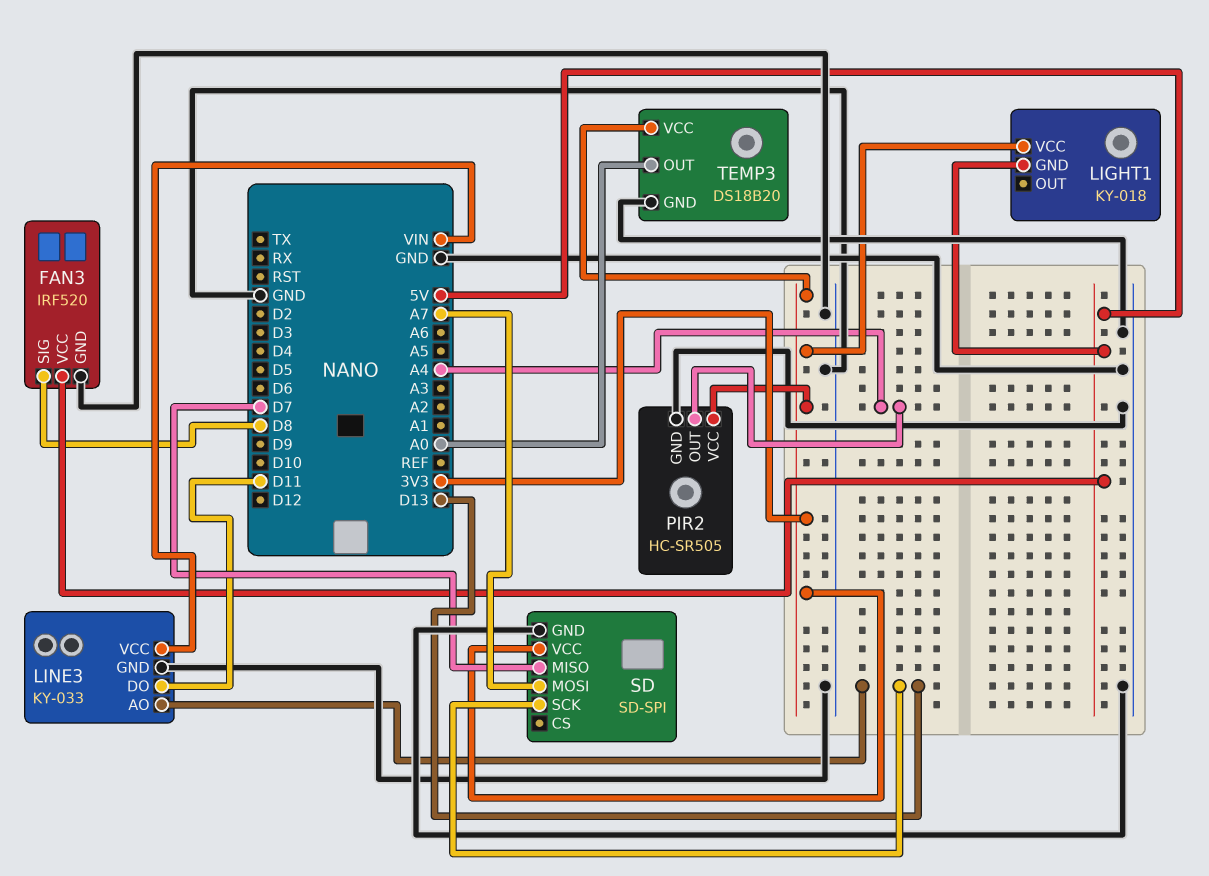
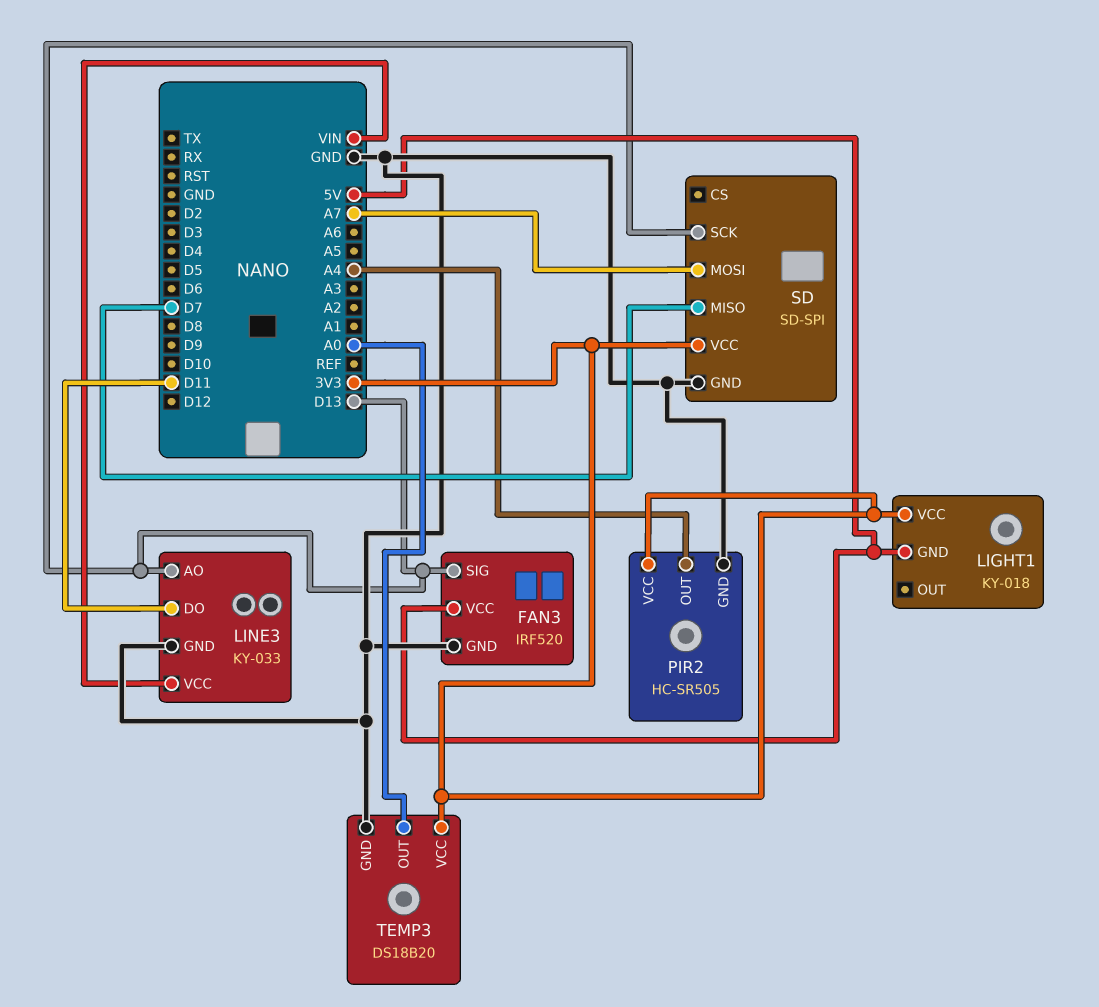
FAN3 pin SIG: D8 -> D13

